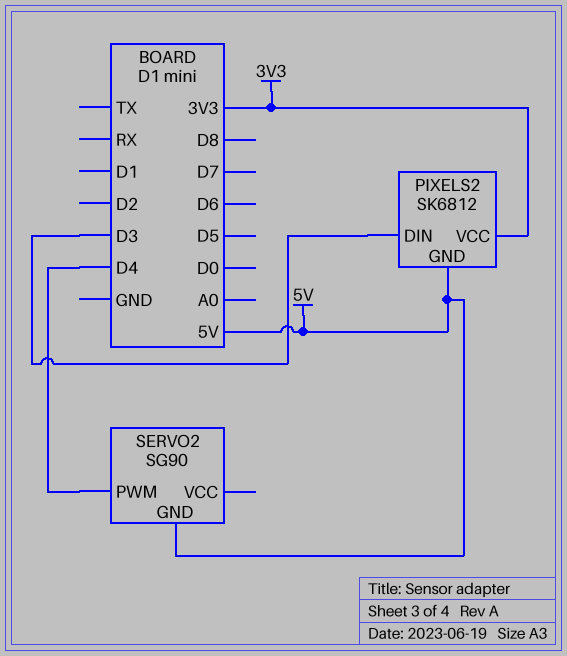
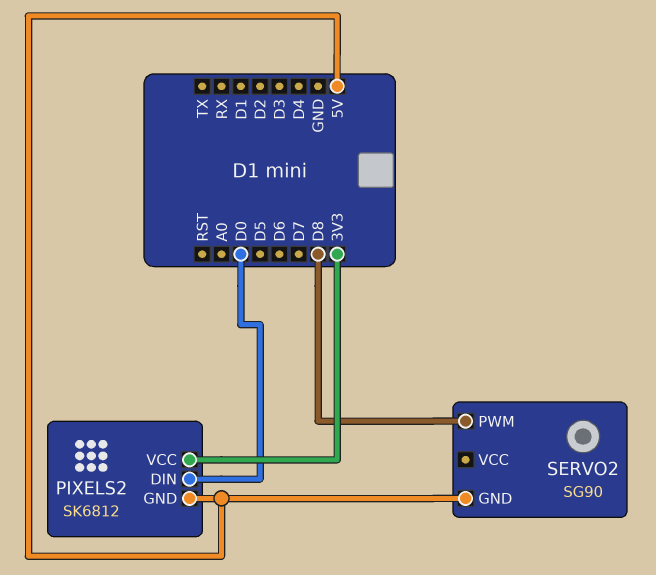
PIXELS2 pin DIN: D3 -> D0
SERVO2 pin PWM: D4 -> D8

